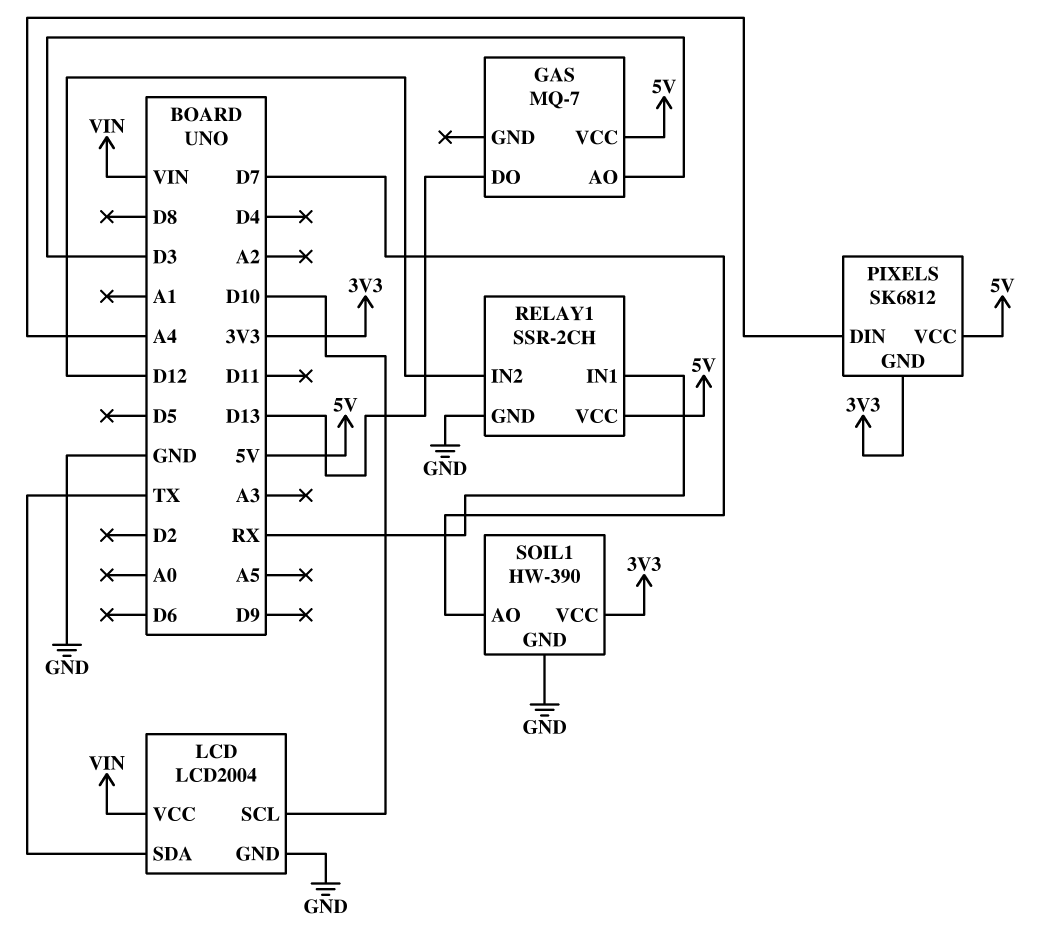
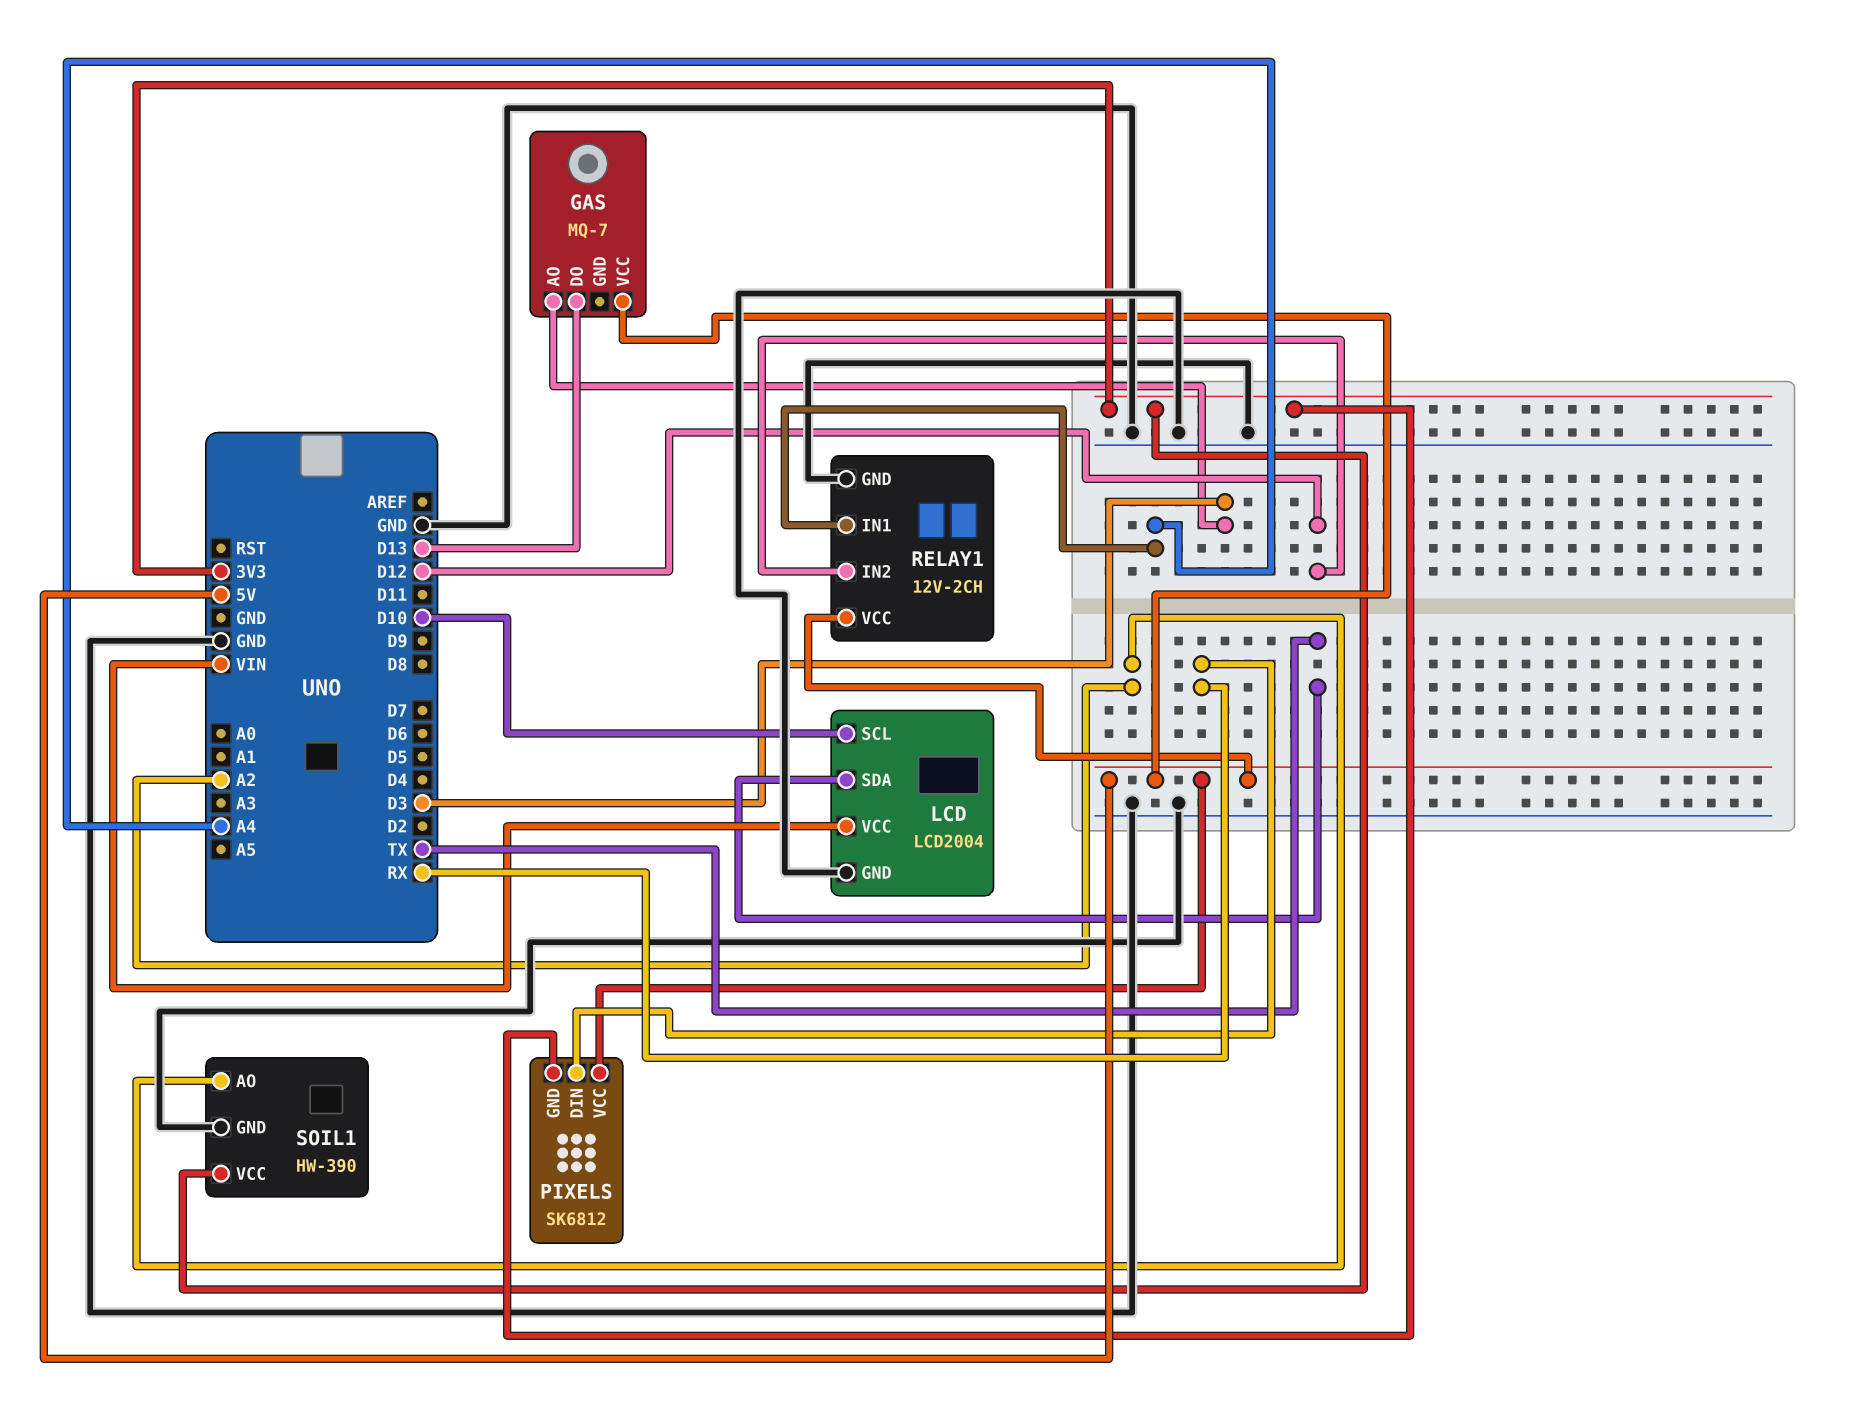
PIXELS pin DIN: A4 -> RX
RELAY1: SSR-2CH -> 12V-2CH
RELAY1 pin IN1: RX -> A4
SOIL1 pin AO: D7 -> A2

